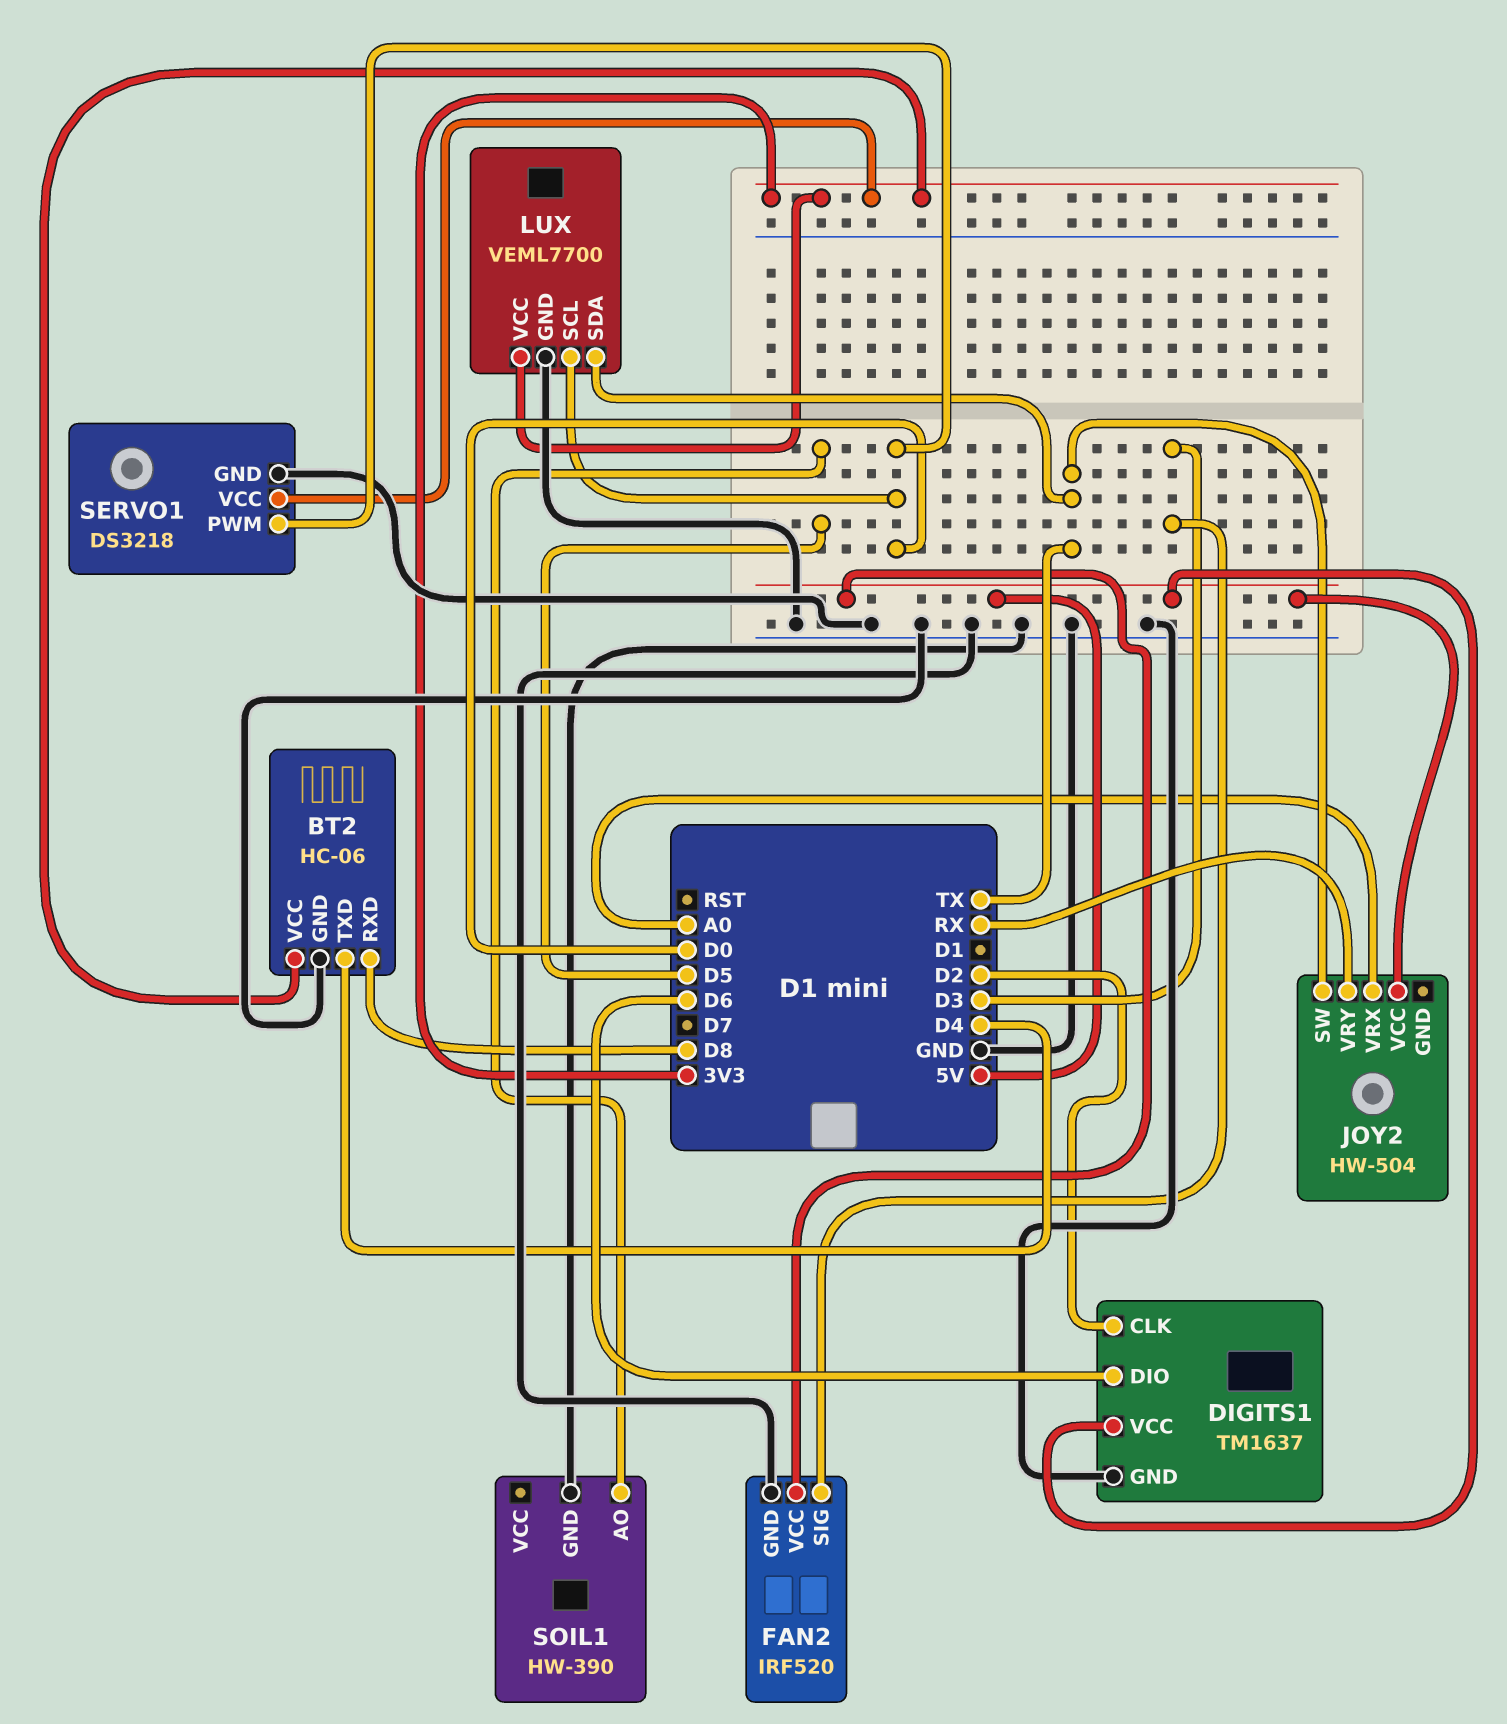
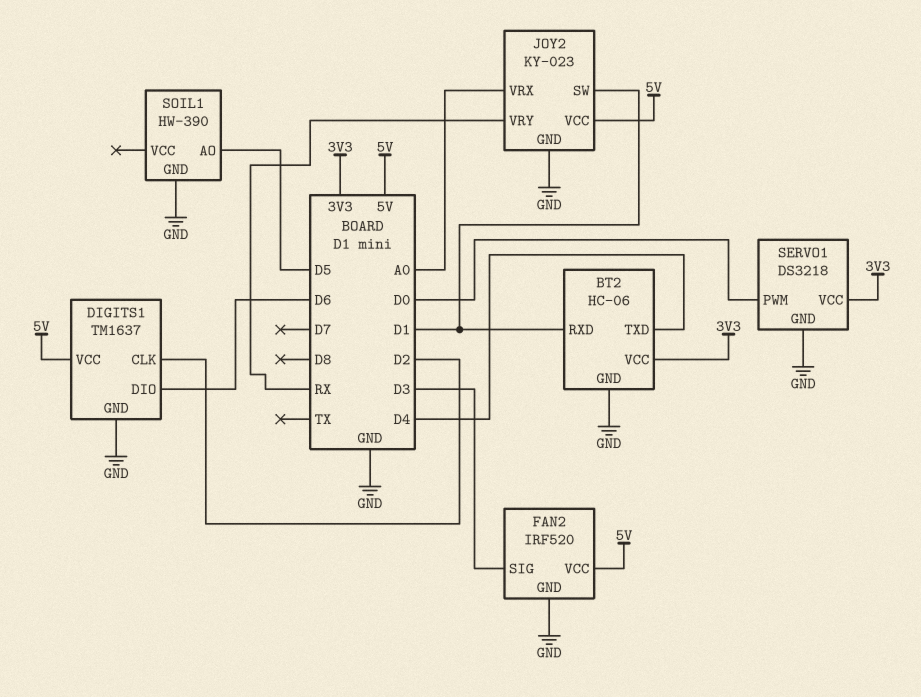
BT2 pin RXD: D8 -> D1
JOY2: HW-504 -> KY-023
JOY2 pin GND: none -> GND
JOY2 pin SW: TX -> D1
LUX: VEML7700 -> none
LUX pin GND: GND -> none
LUX pin SCL: D0 -> none
LUX pin SDA: TX -> none
LUX pin VCC: 3V3 -> none

